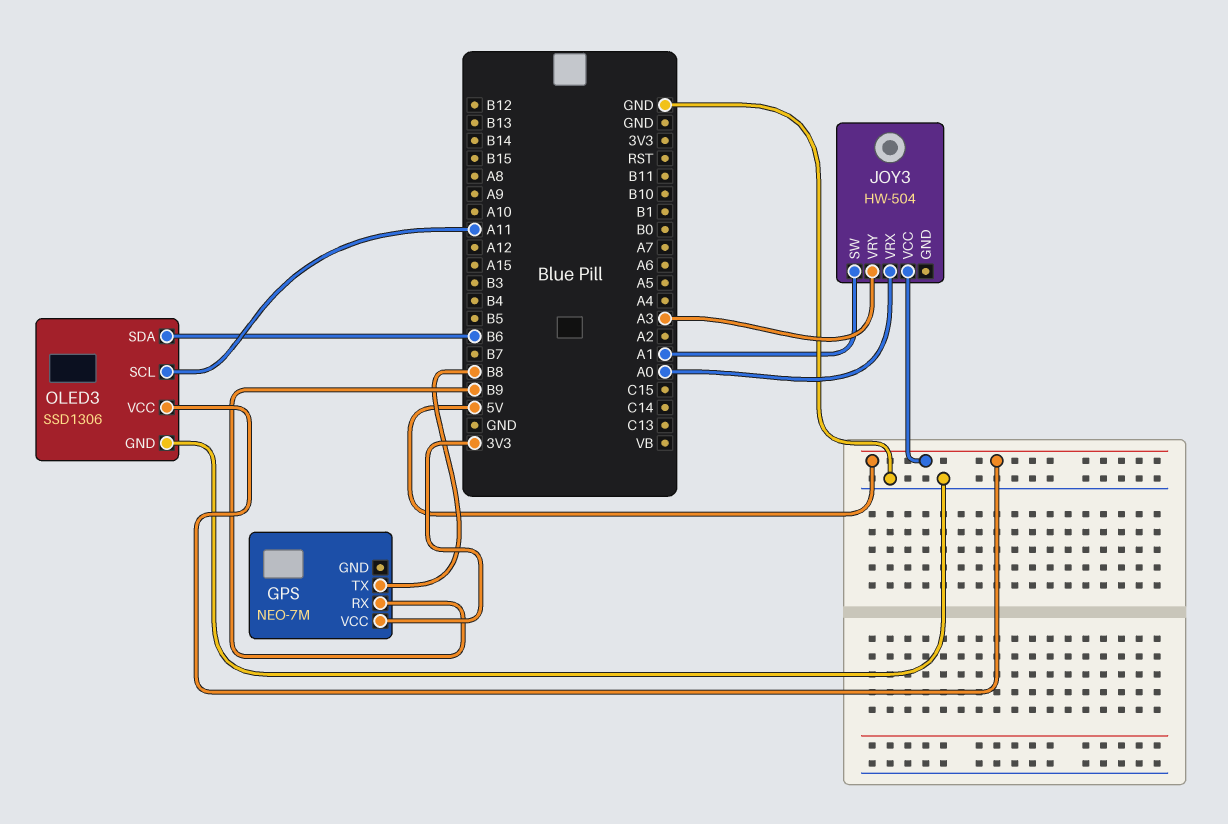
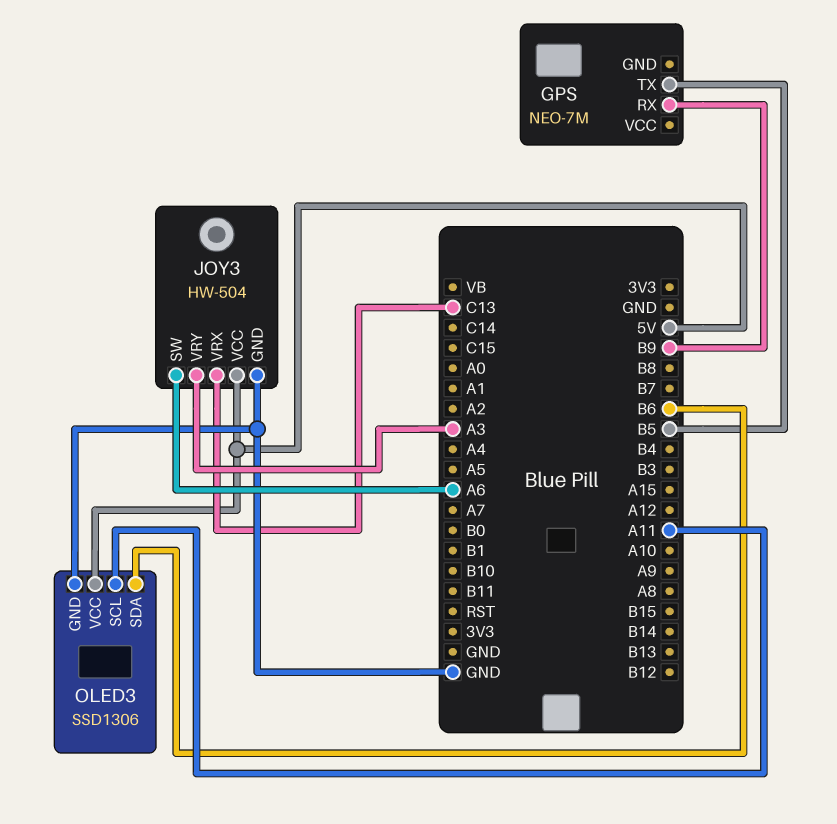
GPS pin TX: B8 -> B5
GPS pin VCC: 3V3 -> none
JOY3 pin GND: none -> GND
JOY3 pin SW: A1 -> A6
JOY3 pin VRX: A0 -> C13

